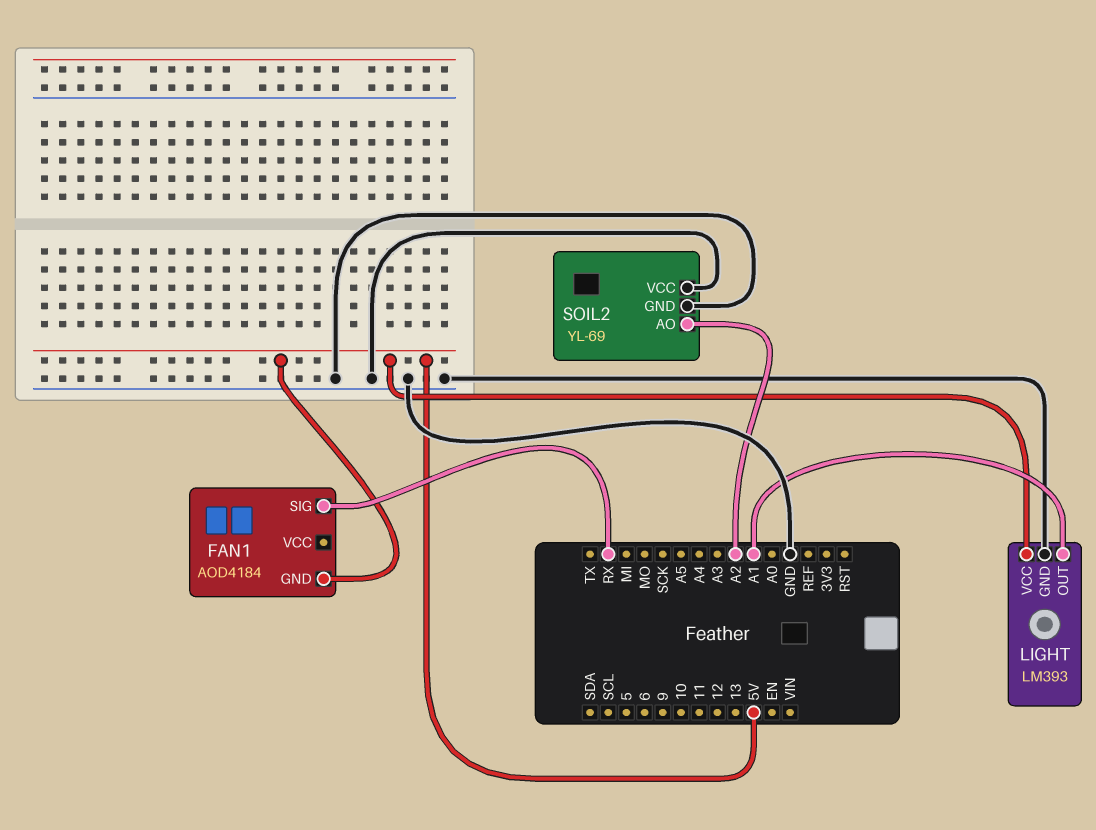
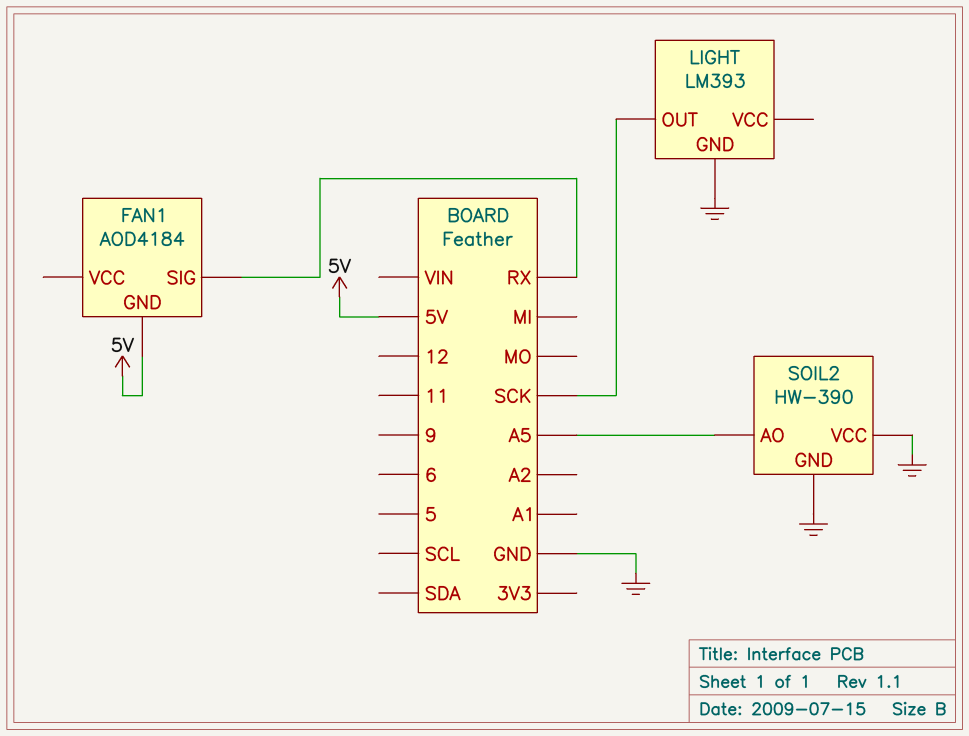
LIGHT pin OUT: A1 -> SCK
LIGHT pin VCC: 5V -> none
SOIL2: YL-69 -> HW-390
SOIL2 pin AO: A2 -> A5

